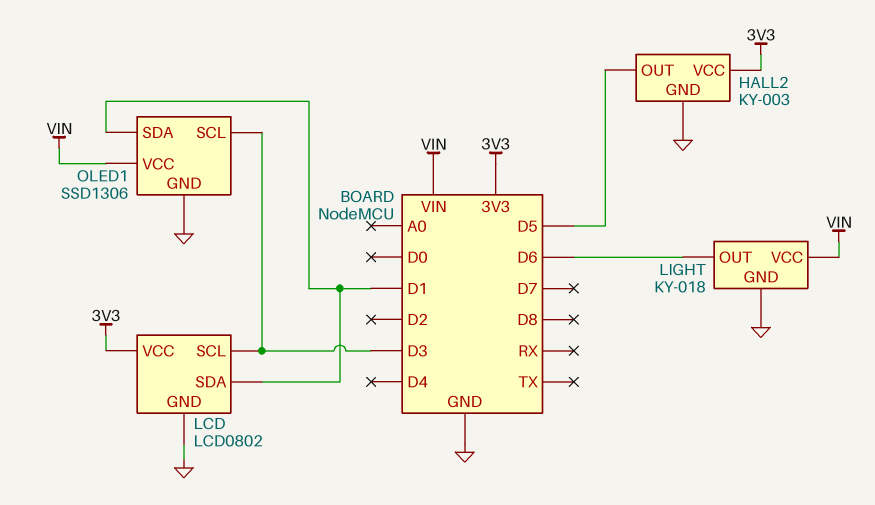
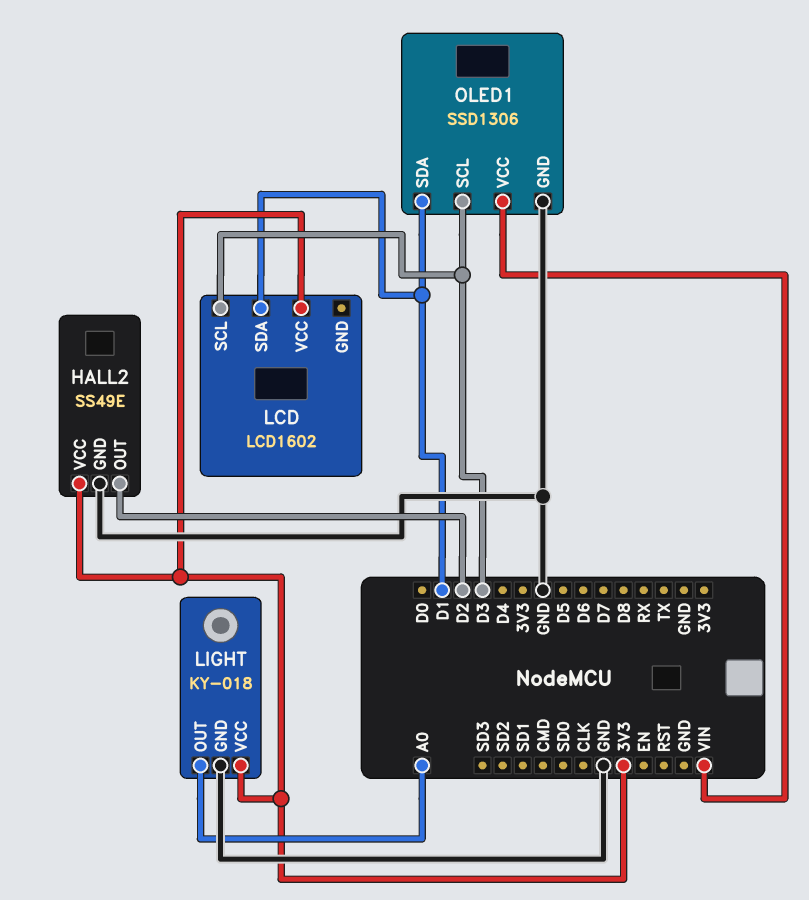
HALL2: KY-003 -> SS49E
HALL2 pin OUT: D5 -> D2
LCD: LCD0802 -> LCD1602
LCD pin GND: GND -> none
LIGHT pin OUT: D6 -> A0
LIGHT pin VCC: VIN -> 3V3

